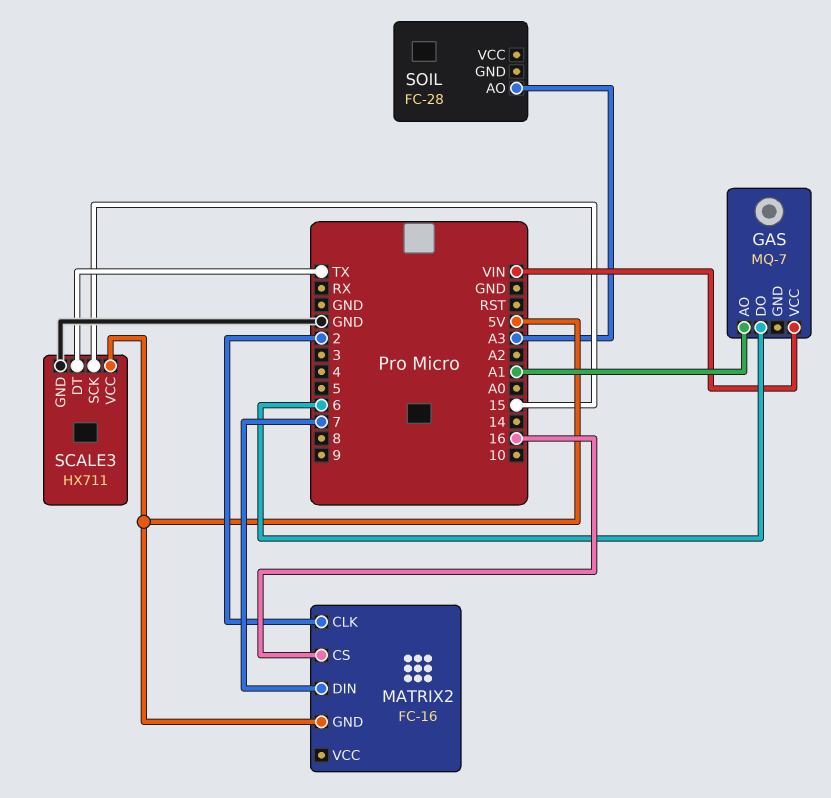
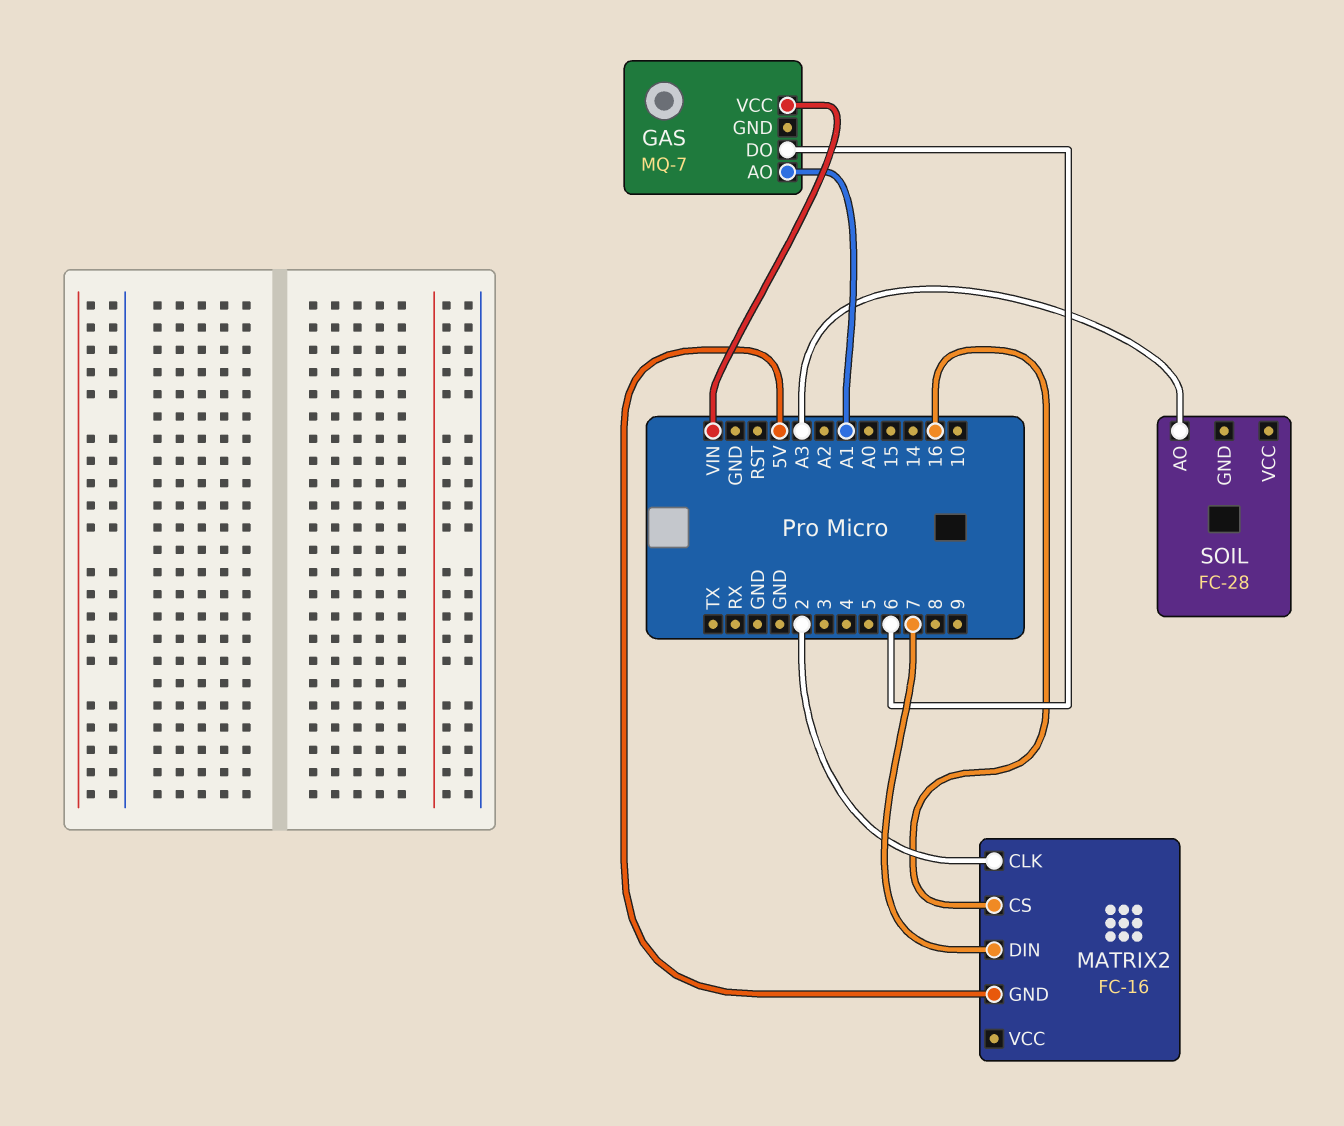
SCALE3: HX711 -> none
SCALE3 pin DT: TX -> none
SCALE3 pin GND: GND -> none
SCALE3 pin SCK: 15 -> none
SCALE3 pin VCC: 5V -> none

